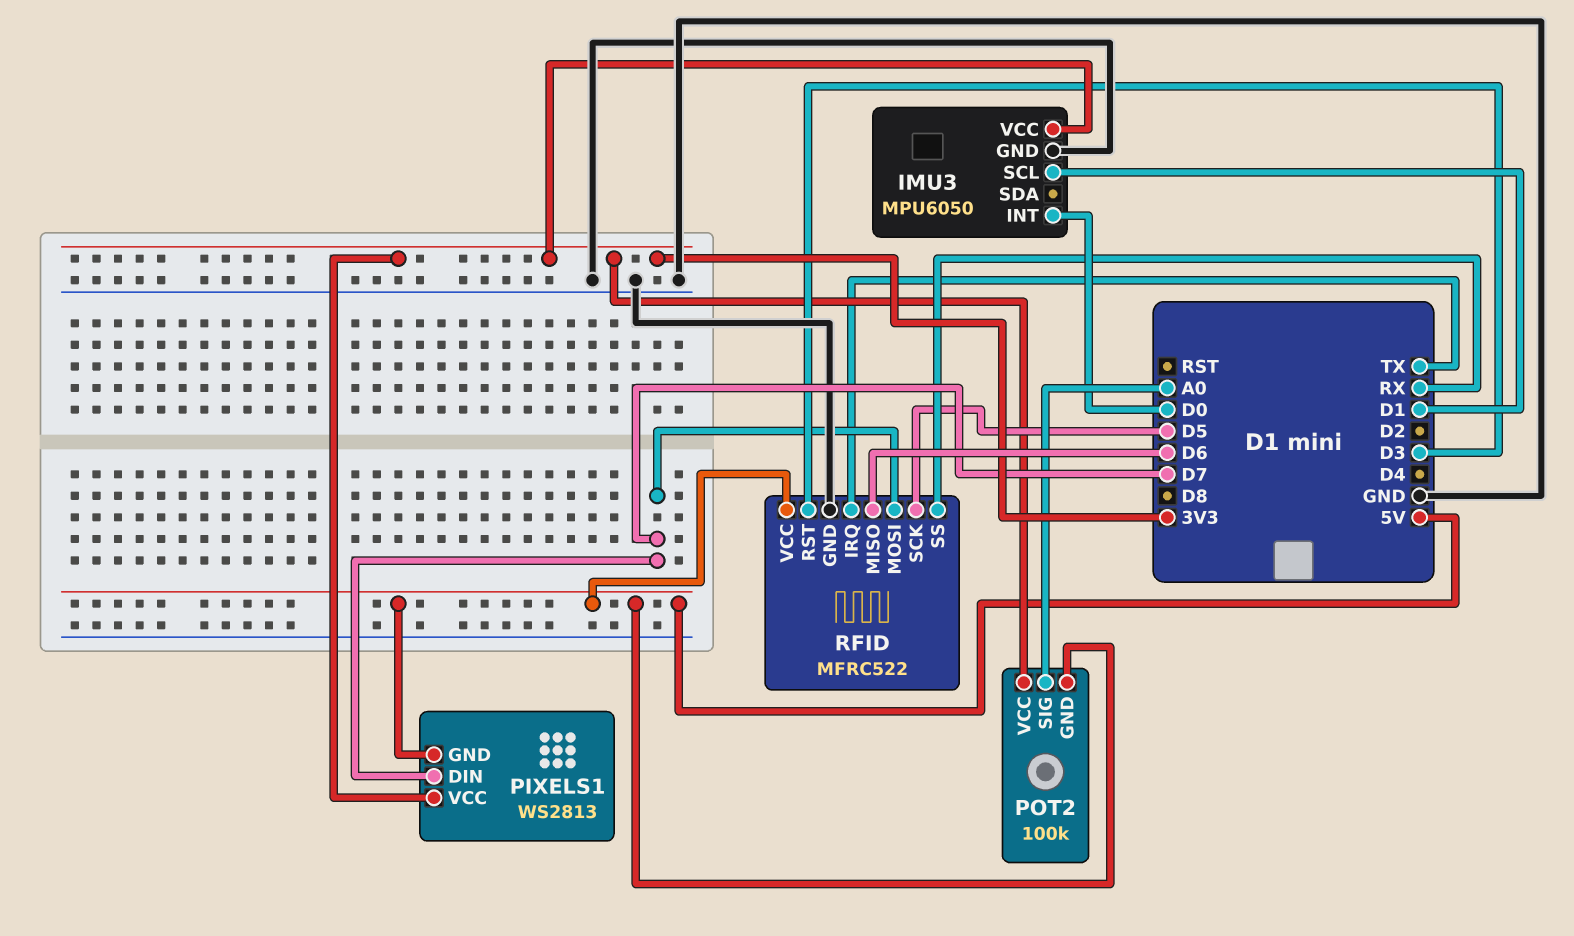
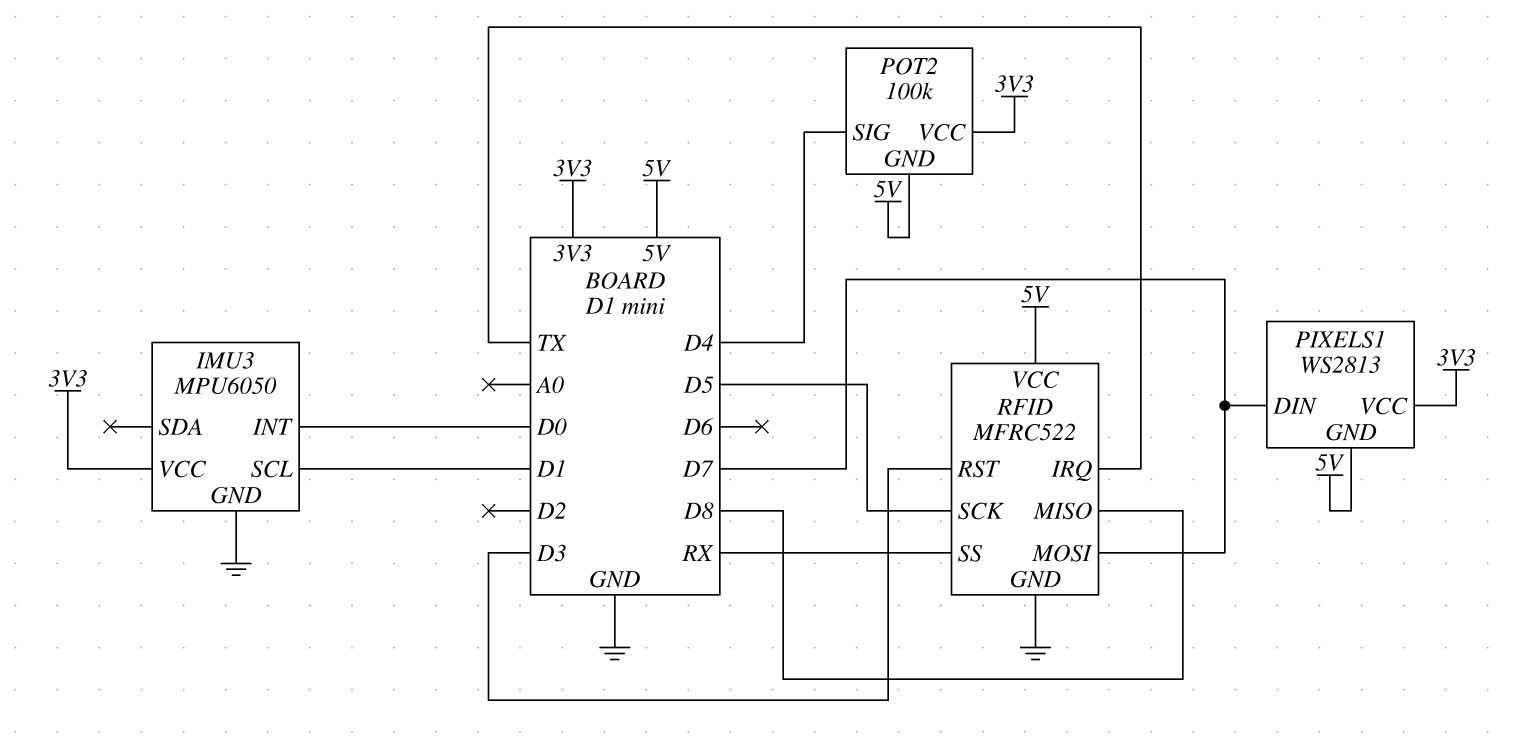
POT2 pin SIG: A0 -> D4
RFID pin MISO: D6 -> D8

